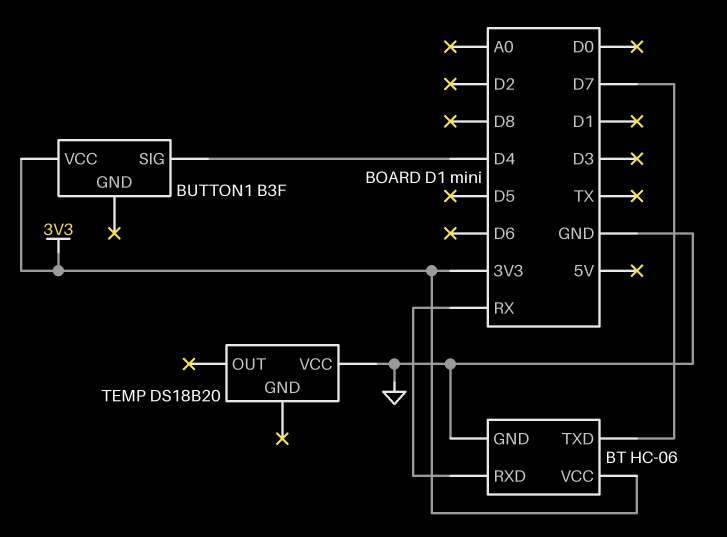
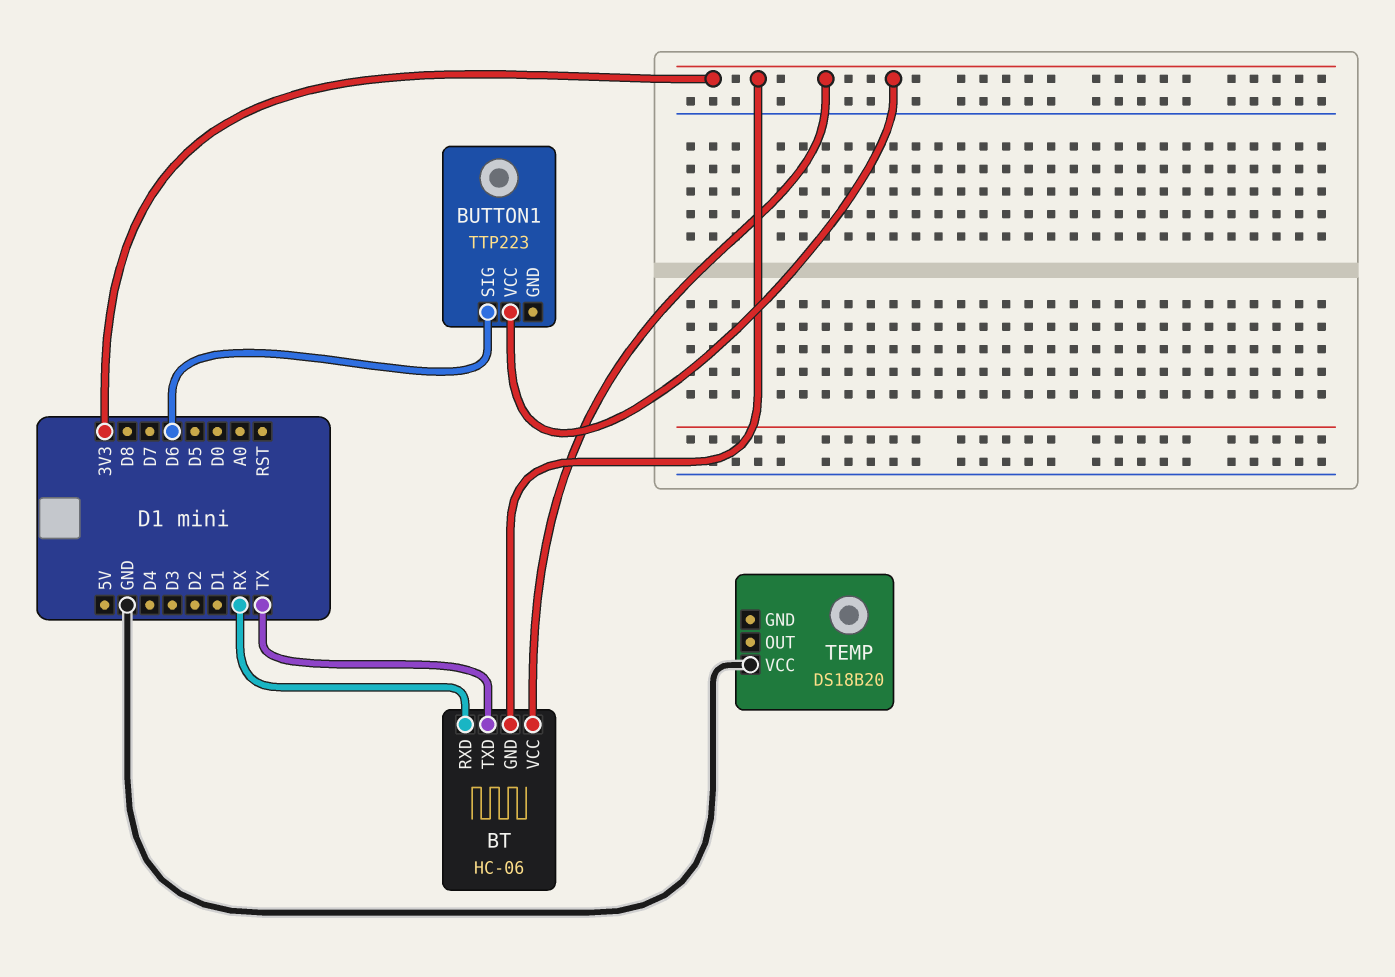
BT pin GND: GND -> 3V3
BT pin TXD: D7 -> TX
BUTTON1: B3F -> TTP223
BUTTON1 pin SIG: D4 -> D6

